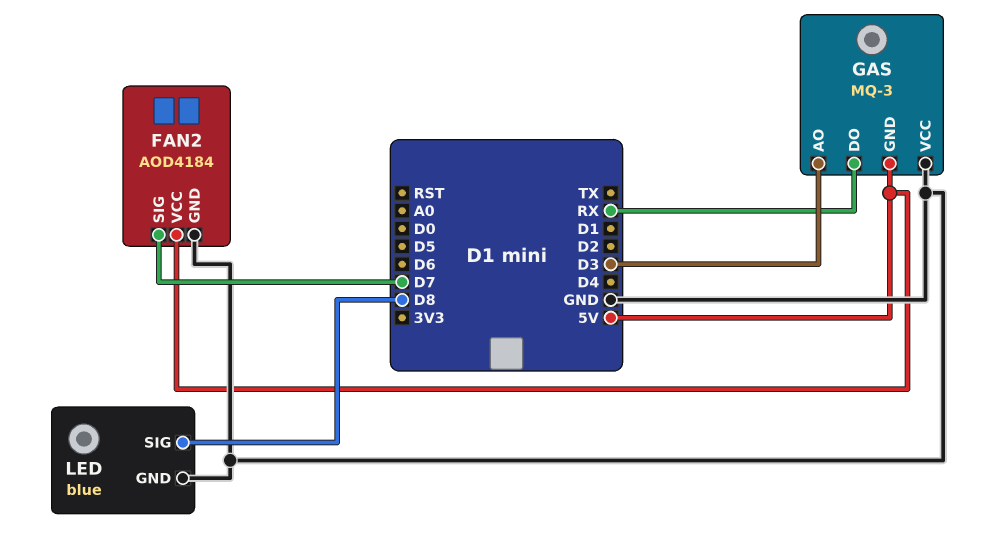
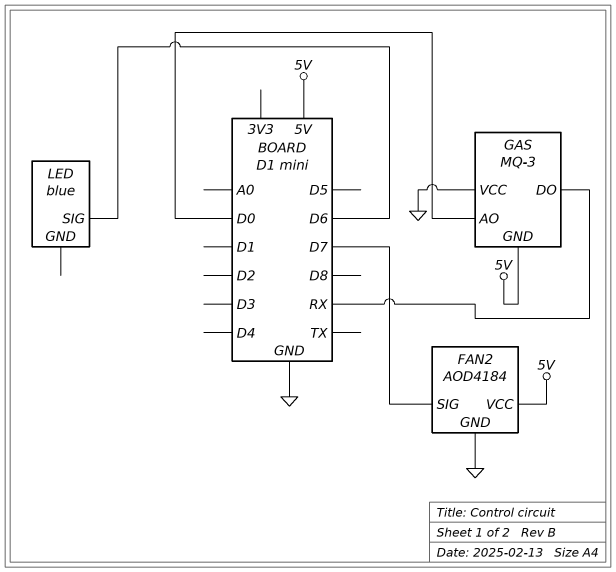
GAS pin AO: D3 -> D0
LED pin GND: GND -> none
LED pin SIG: D8 -> D6

